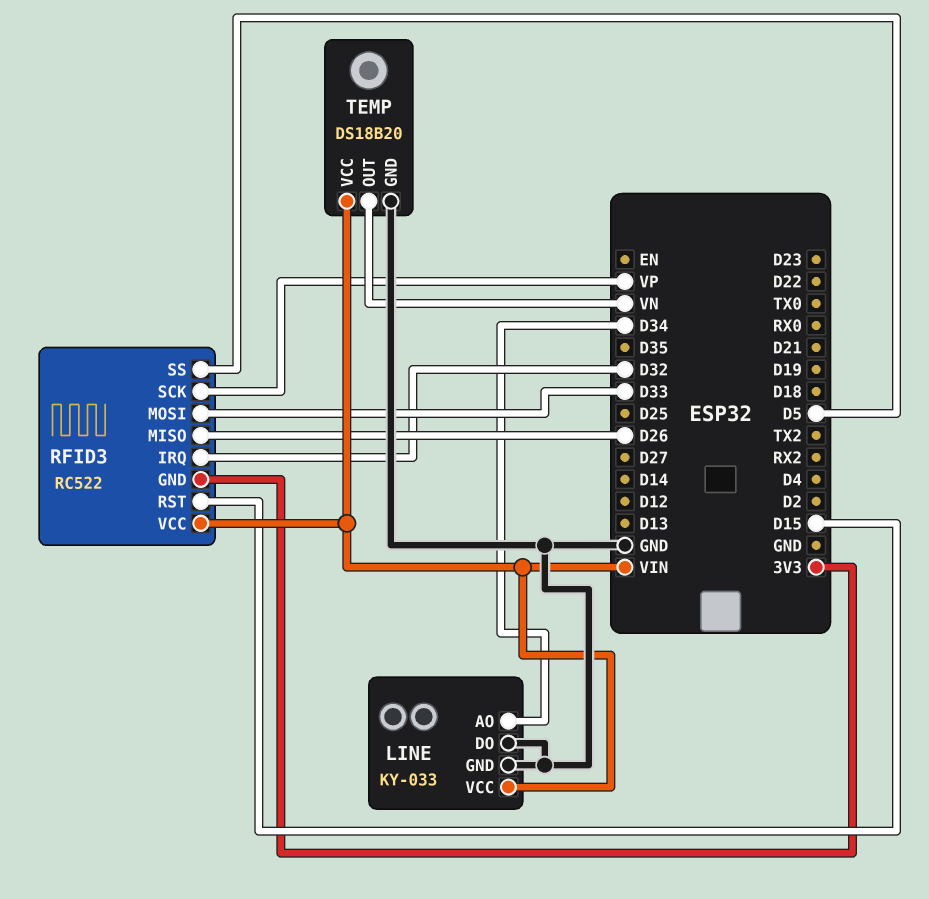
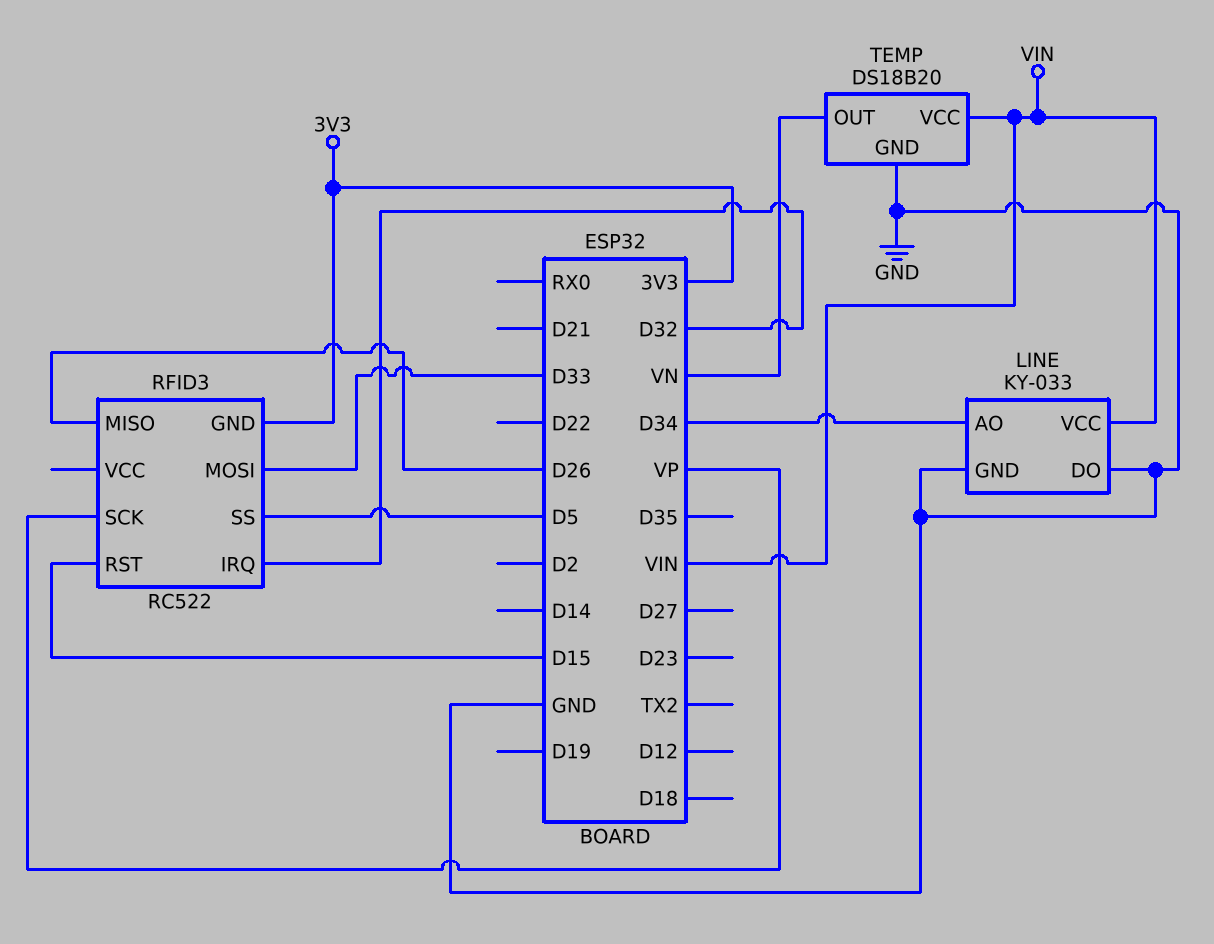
RFID3 pin VCC: VIN -> none

